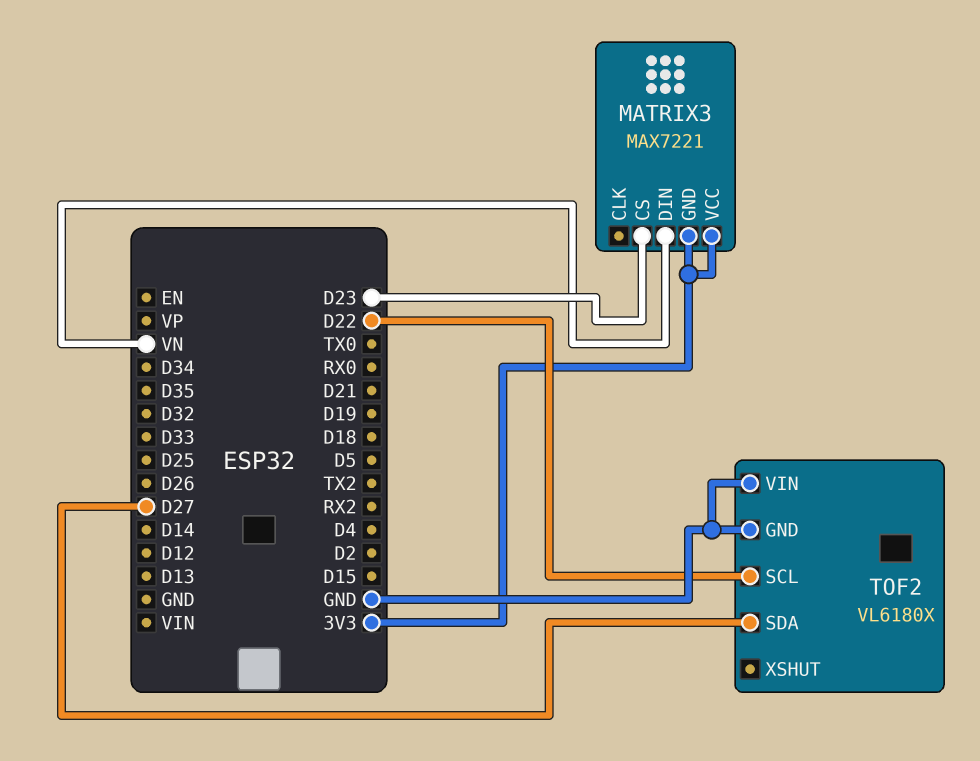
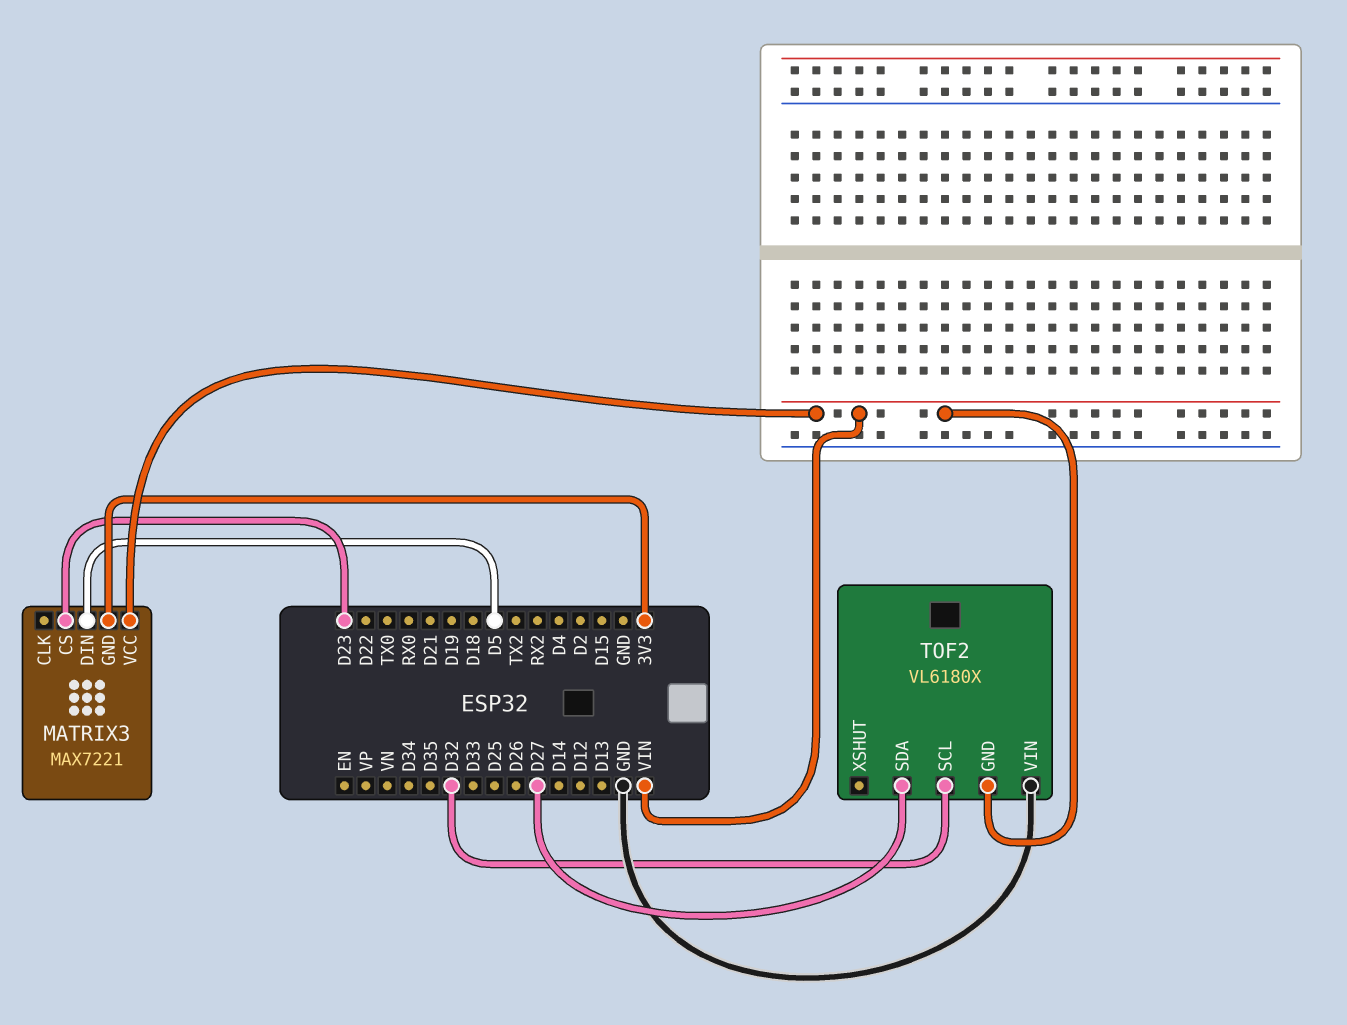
MATRIX3 pin DIN: VN -> D5
MATRIX3 pin VCC: 3V3 -> VIN
TOF2 pin GND: GND -> VIN
TOF2 pin SCL: D22 -> D32

